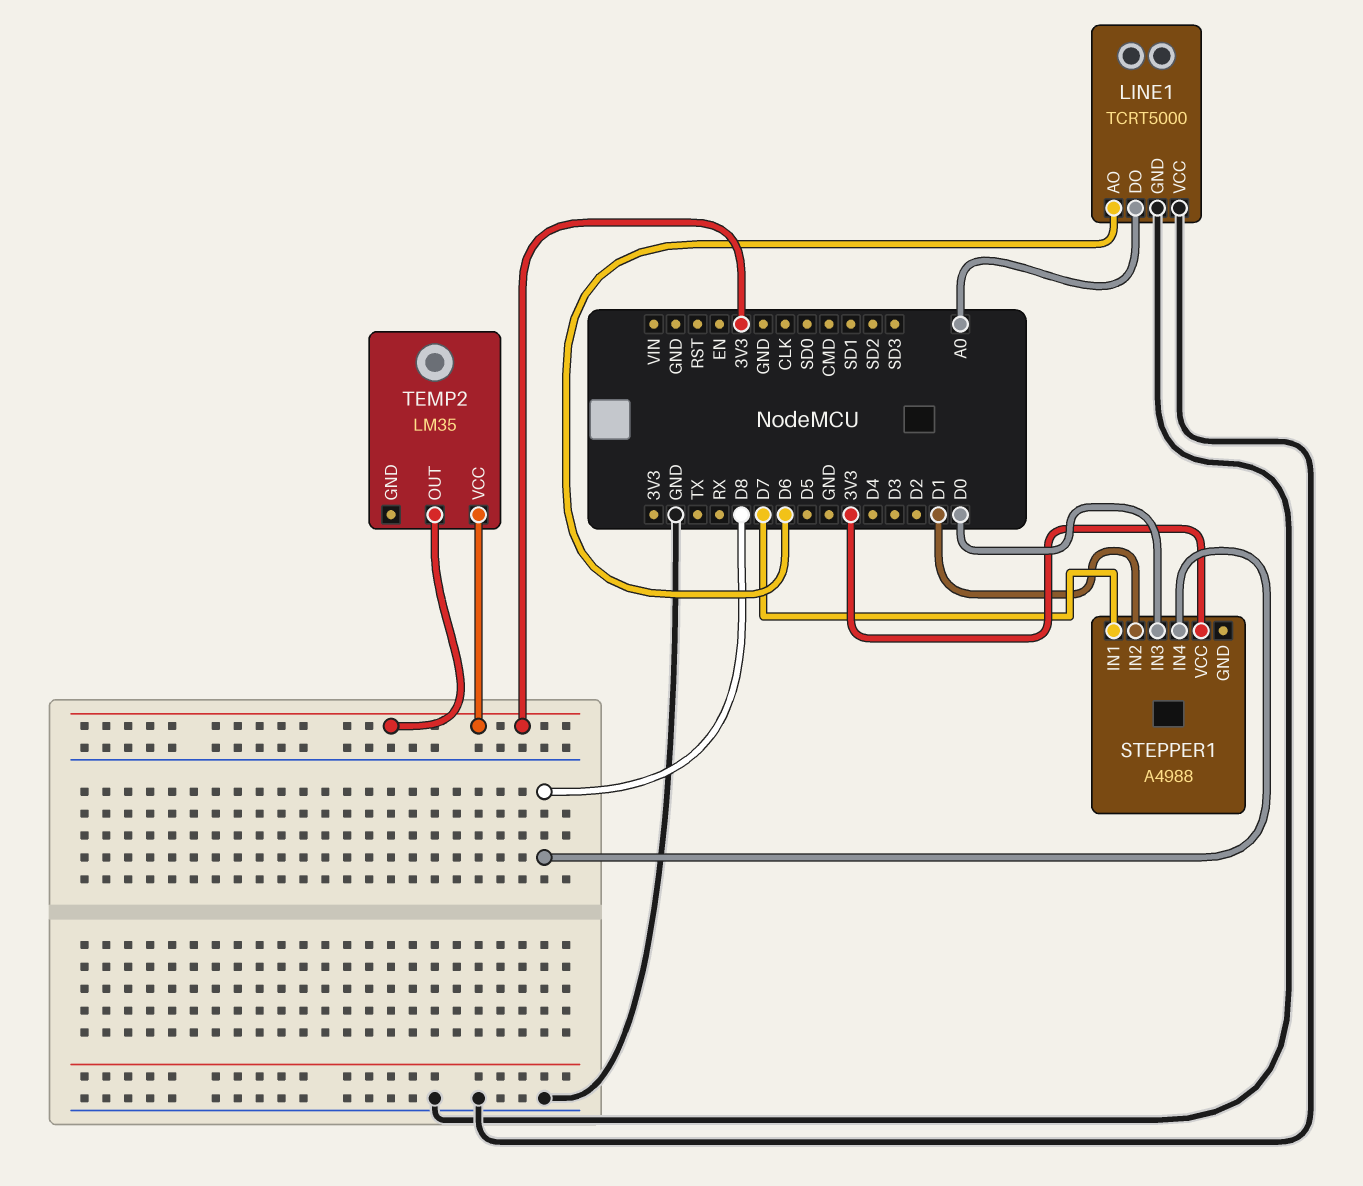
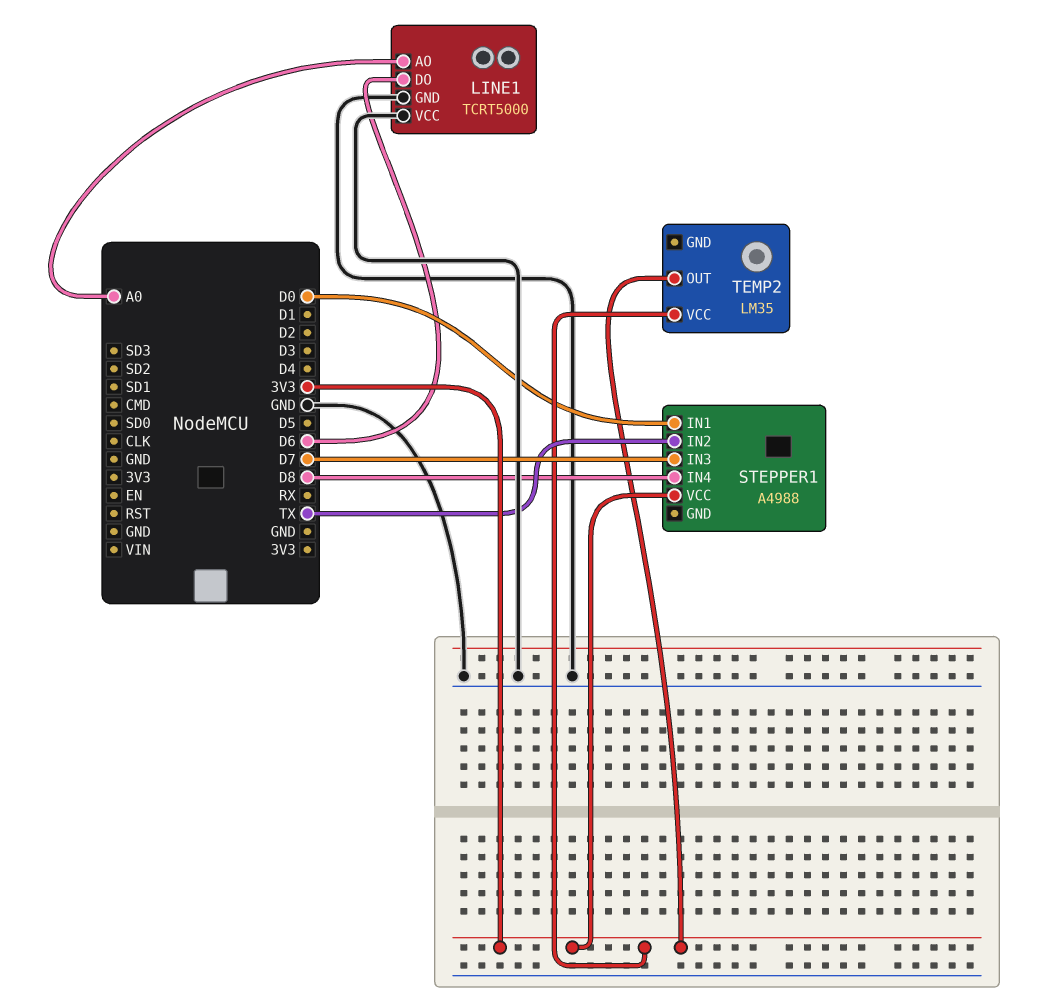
LINE1 pin AO: D6 -> A0
LINE1 pin DO: A0 -> D6
STEPPER1 pin IN1: D7 -> D0
STEPPER1 pin IN2: D1 -> TX
STEPPER1 pin IN3: D0 -> D7

